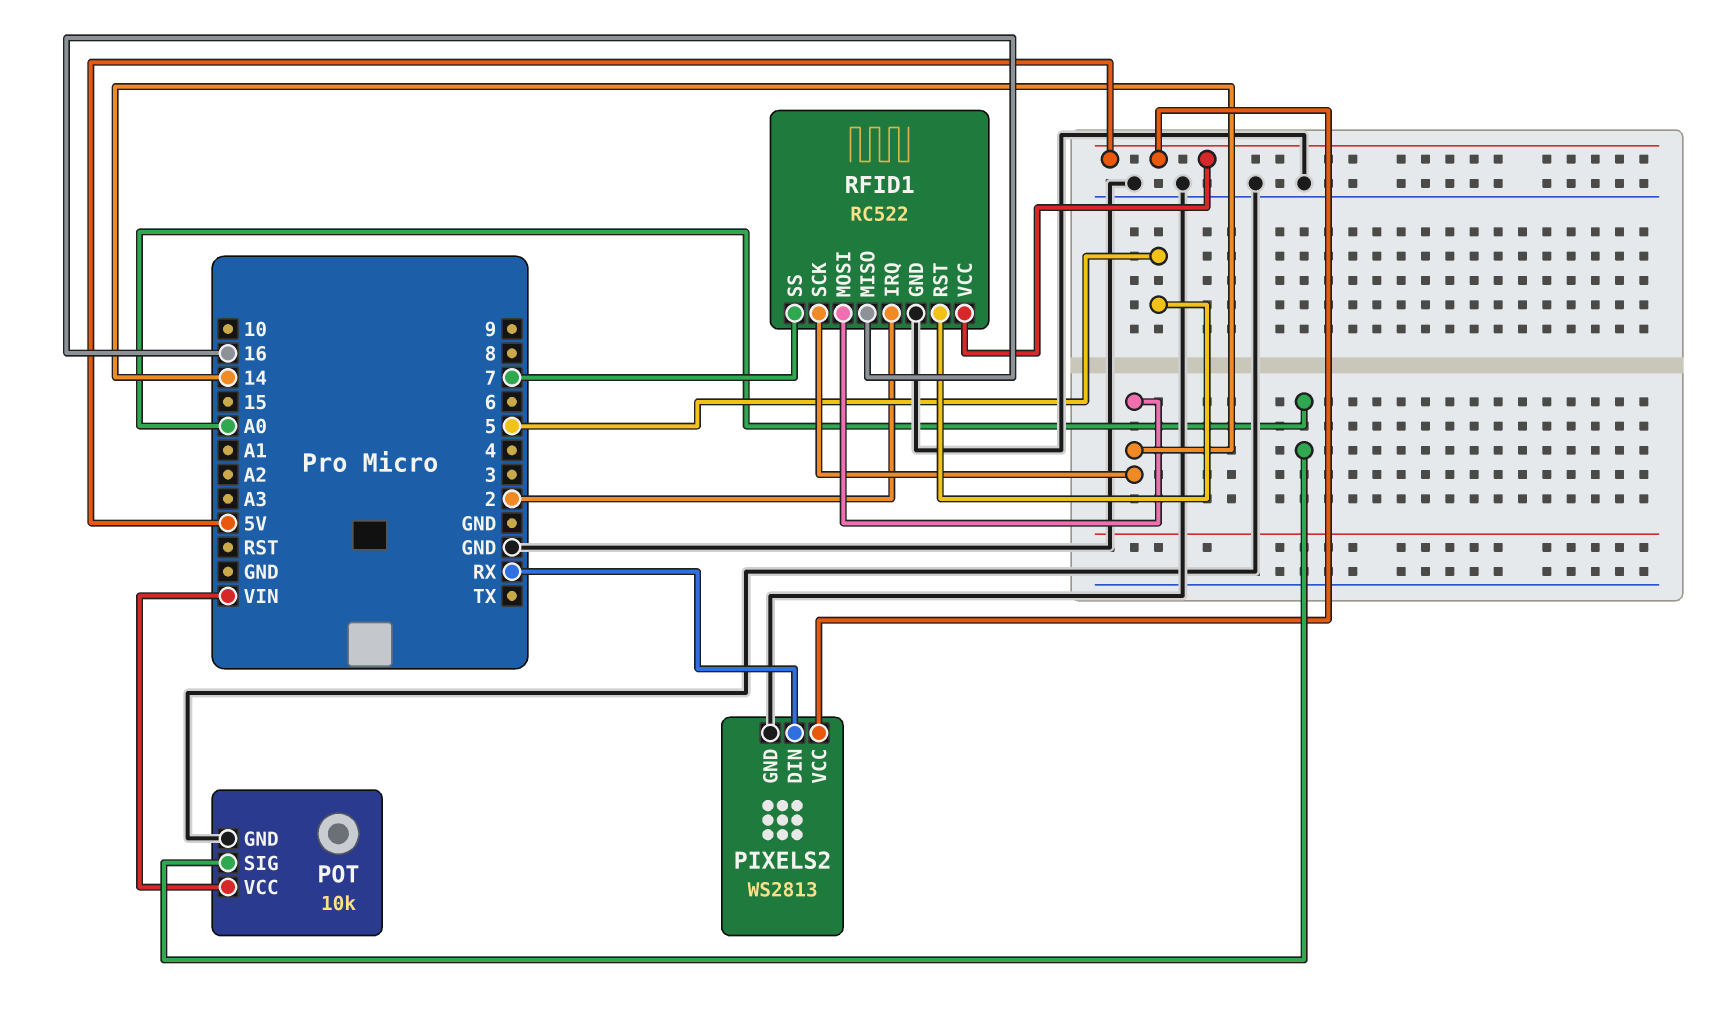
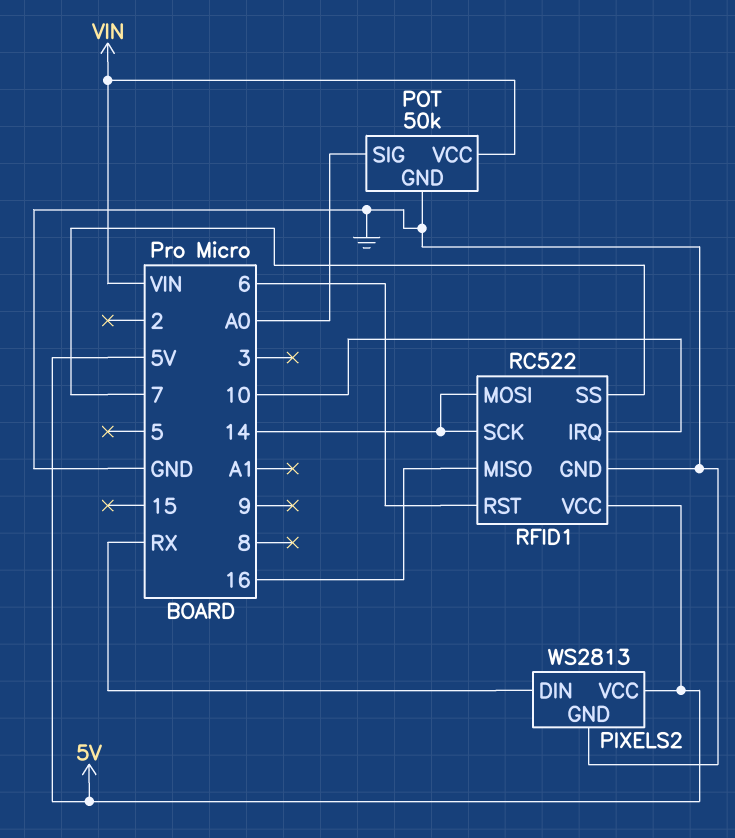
POT: 10k -> 50k
RFID1 pin IRQ: 2 -> 10
RFID1 pin RST: 5 -> 6

